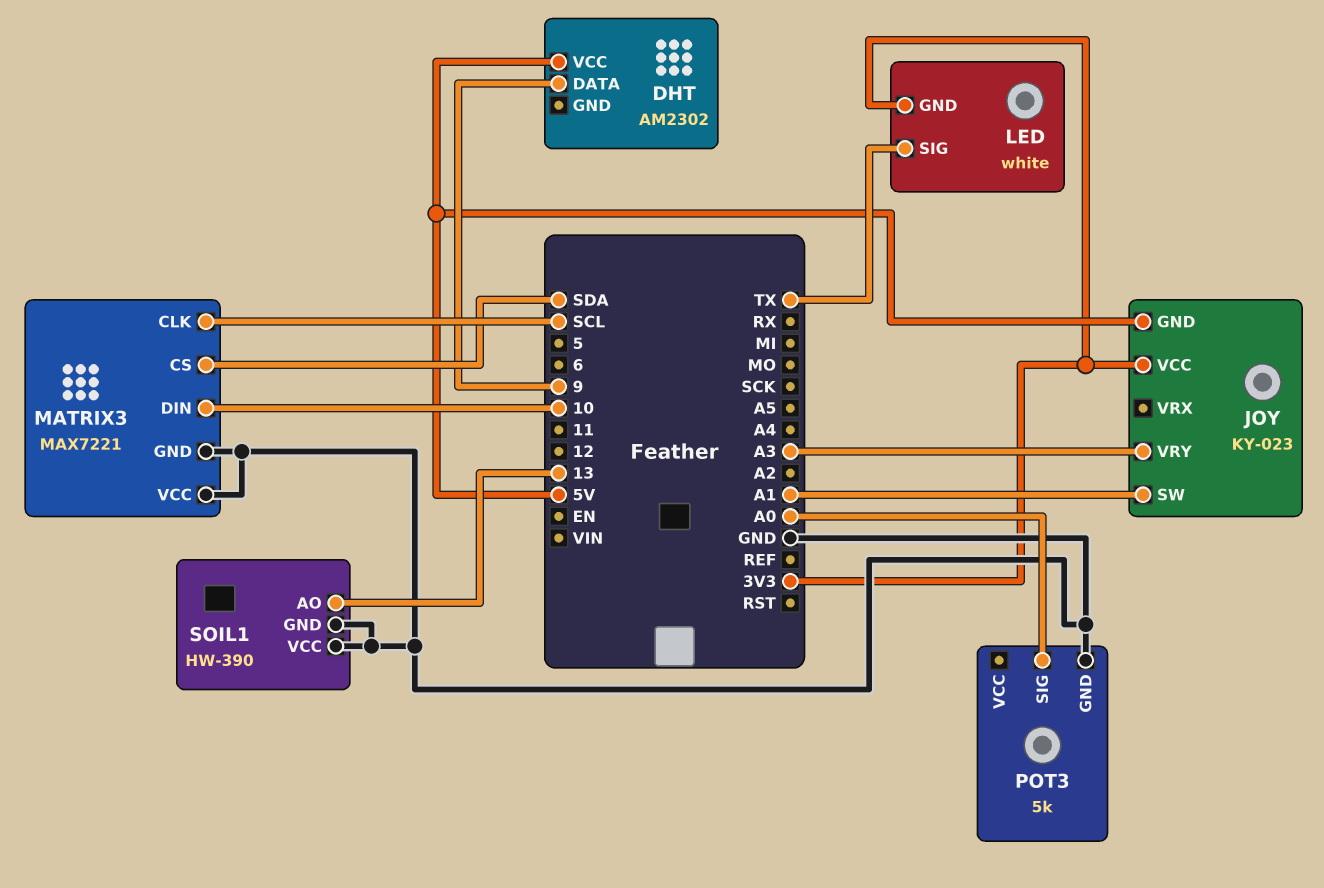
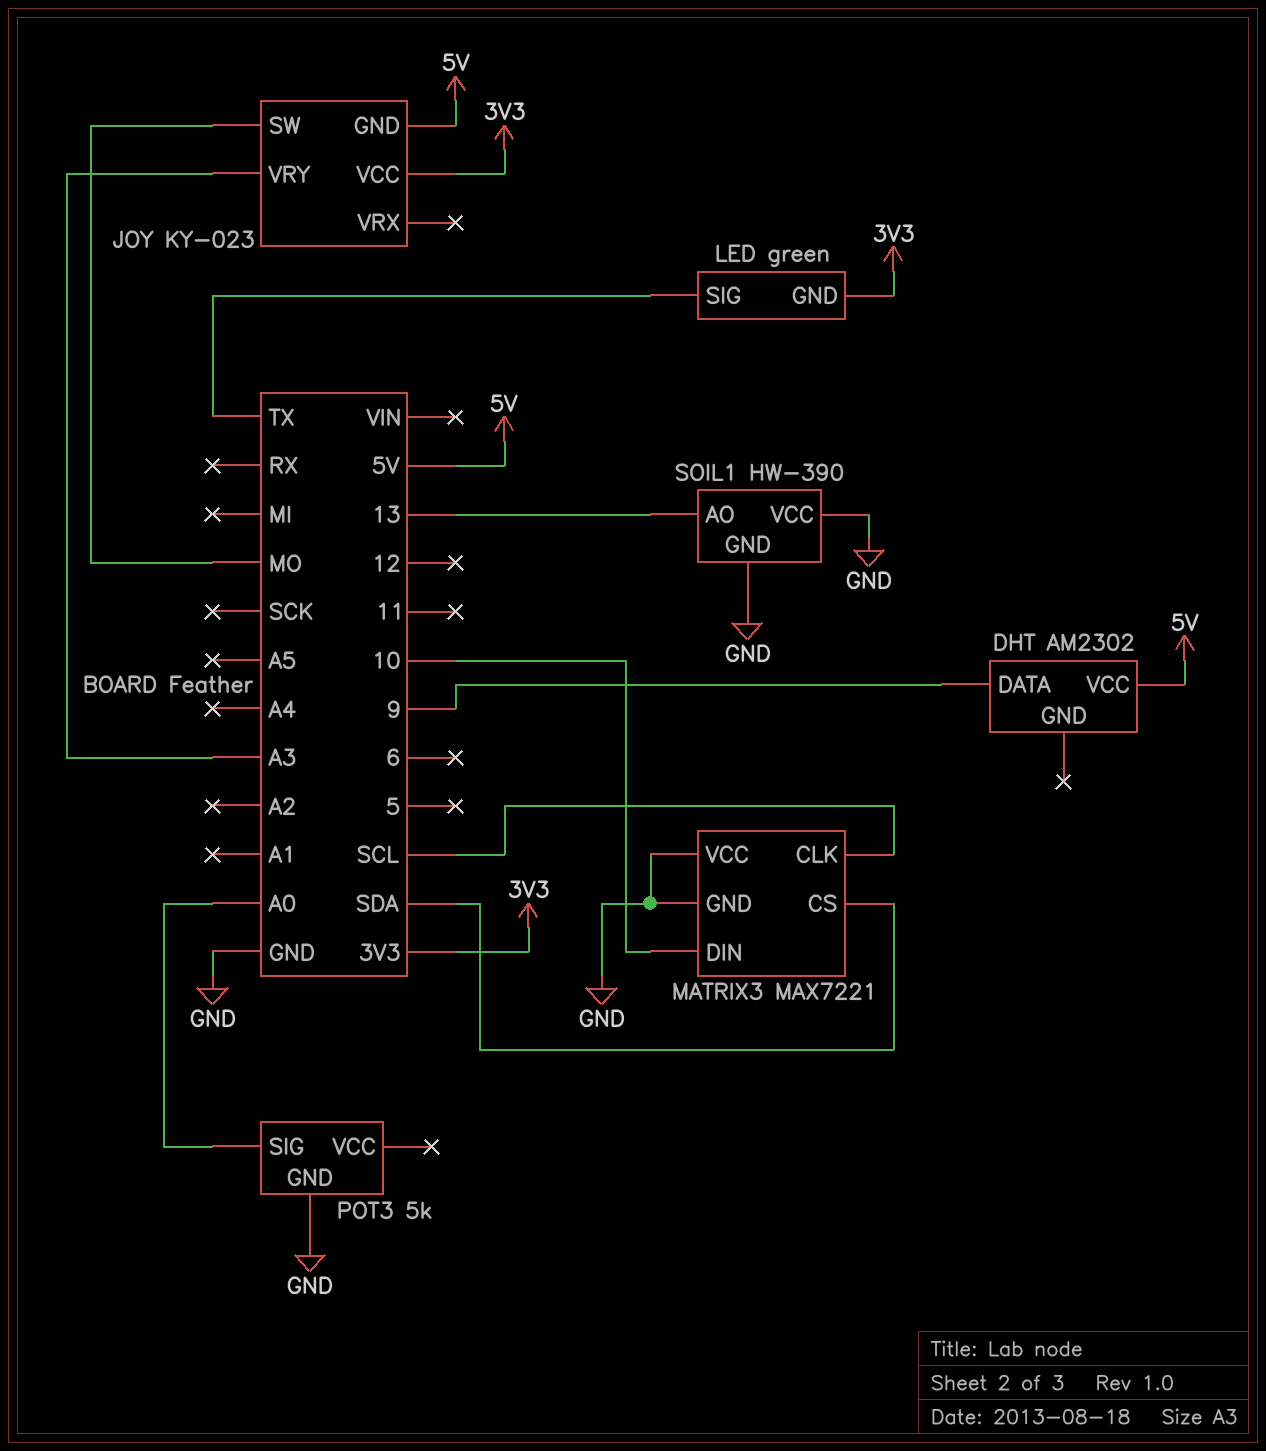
JOY pin SW: A1 -> MO
LED: white -> green

